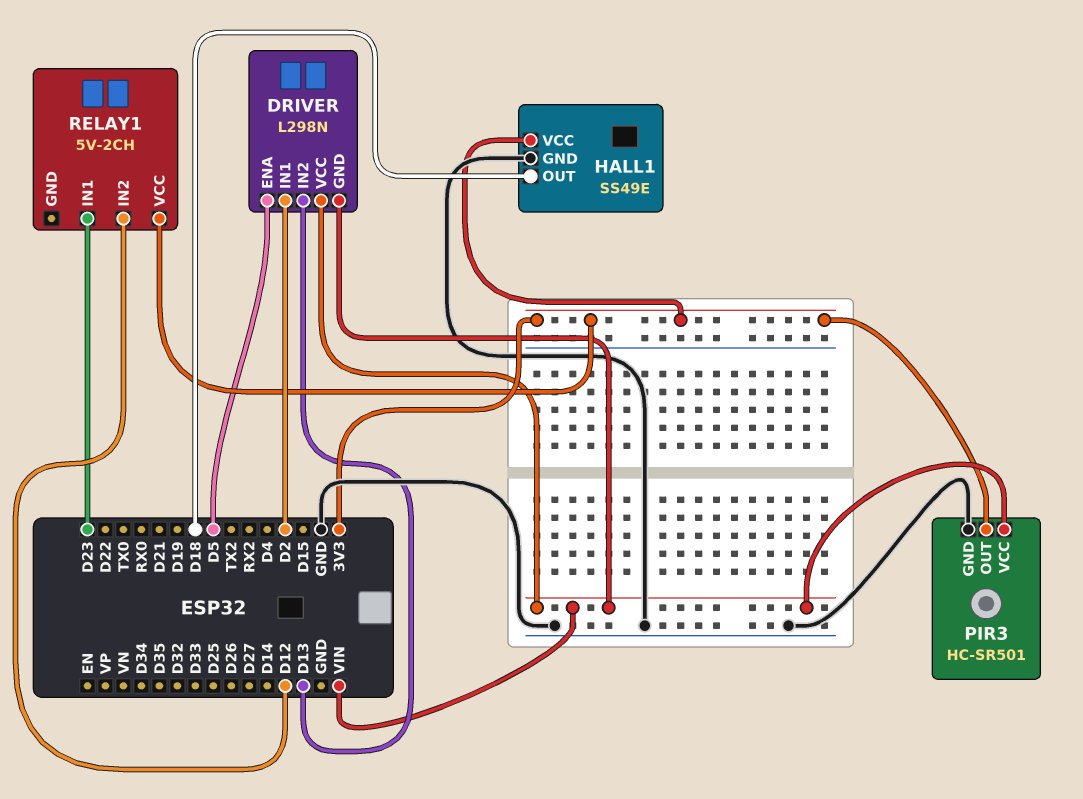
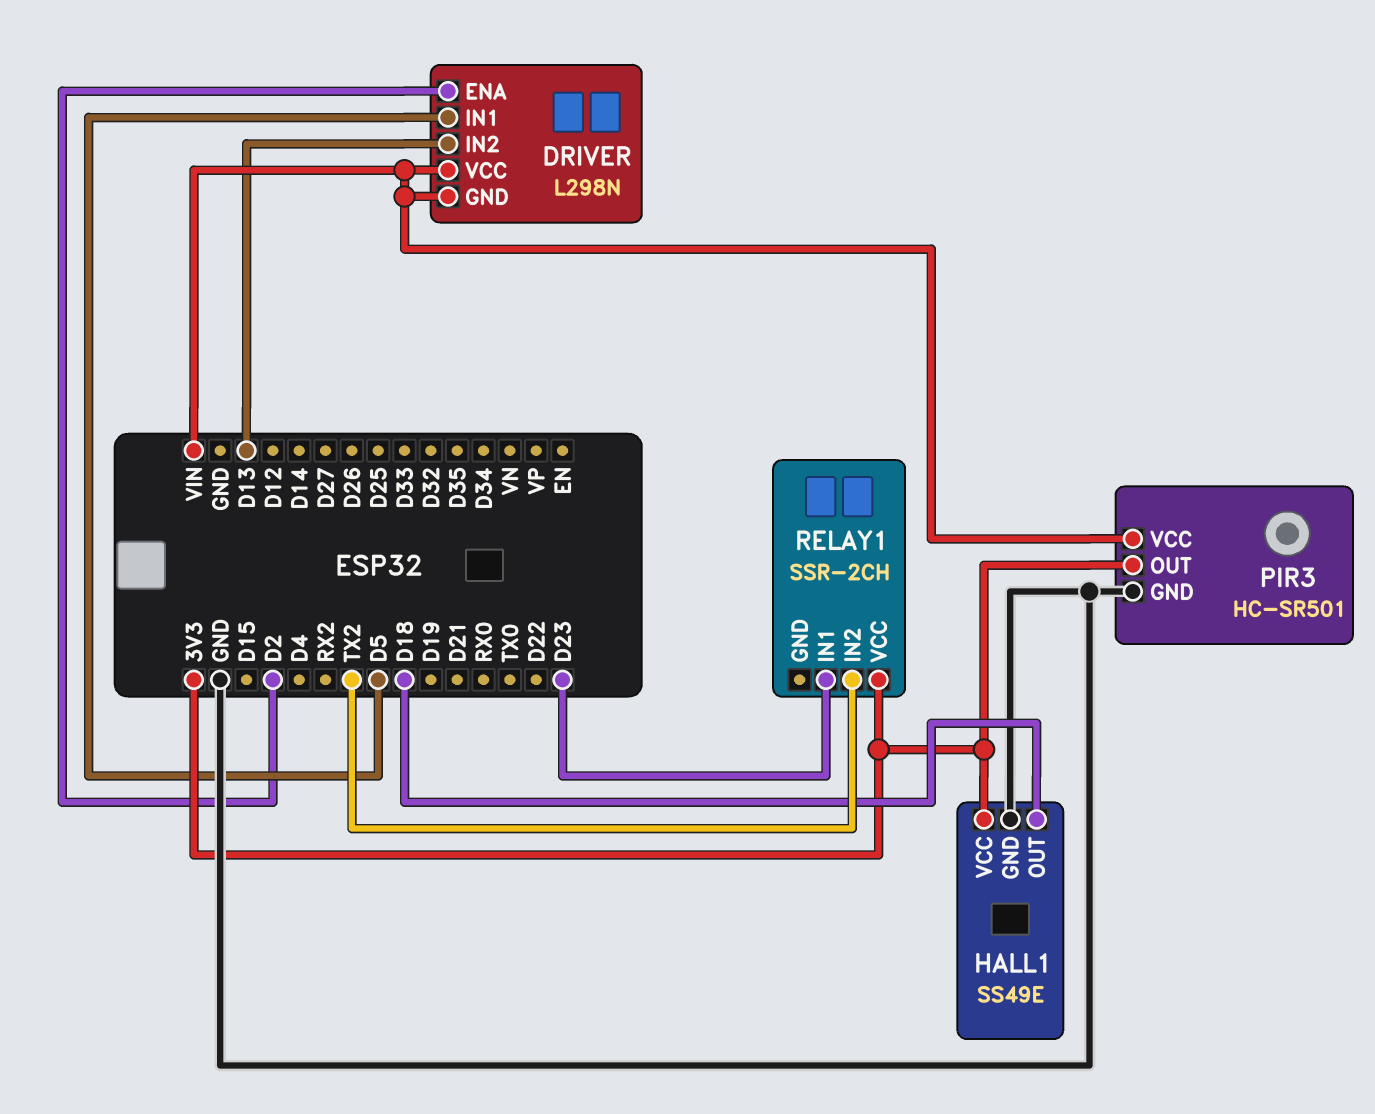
DRIVER pin ENA: D5 -> D2
DRIVER pin IN1: D2 -> D5
RELAY1: 5V-2CH -> SSR-2CH
RELAY1 pin IN2: D12 -> TX2

